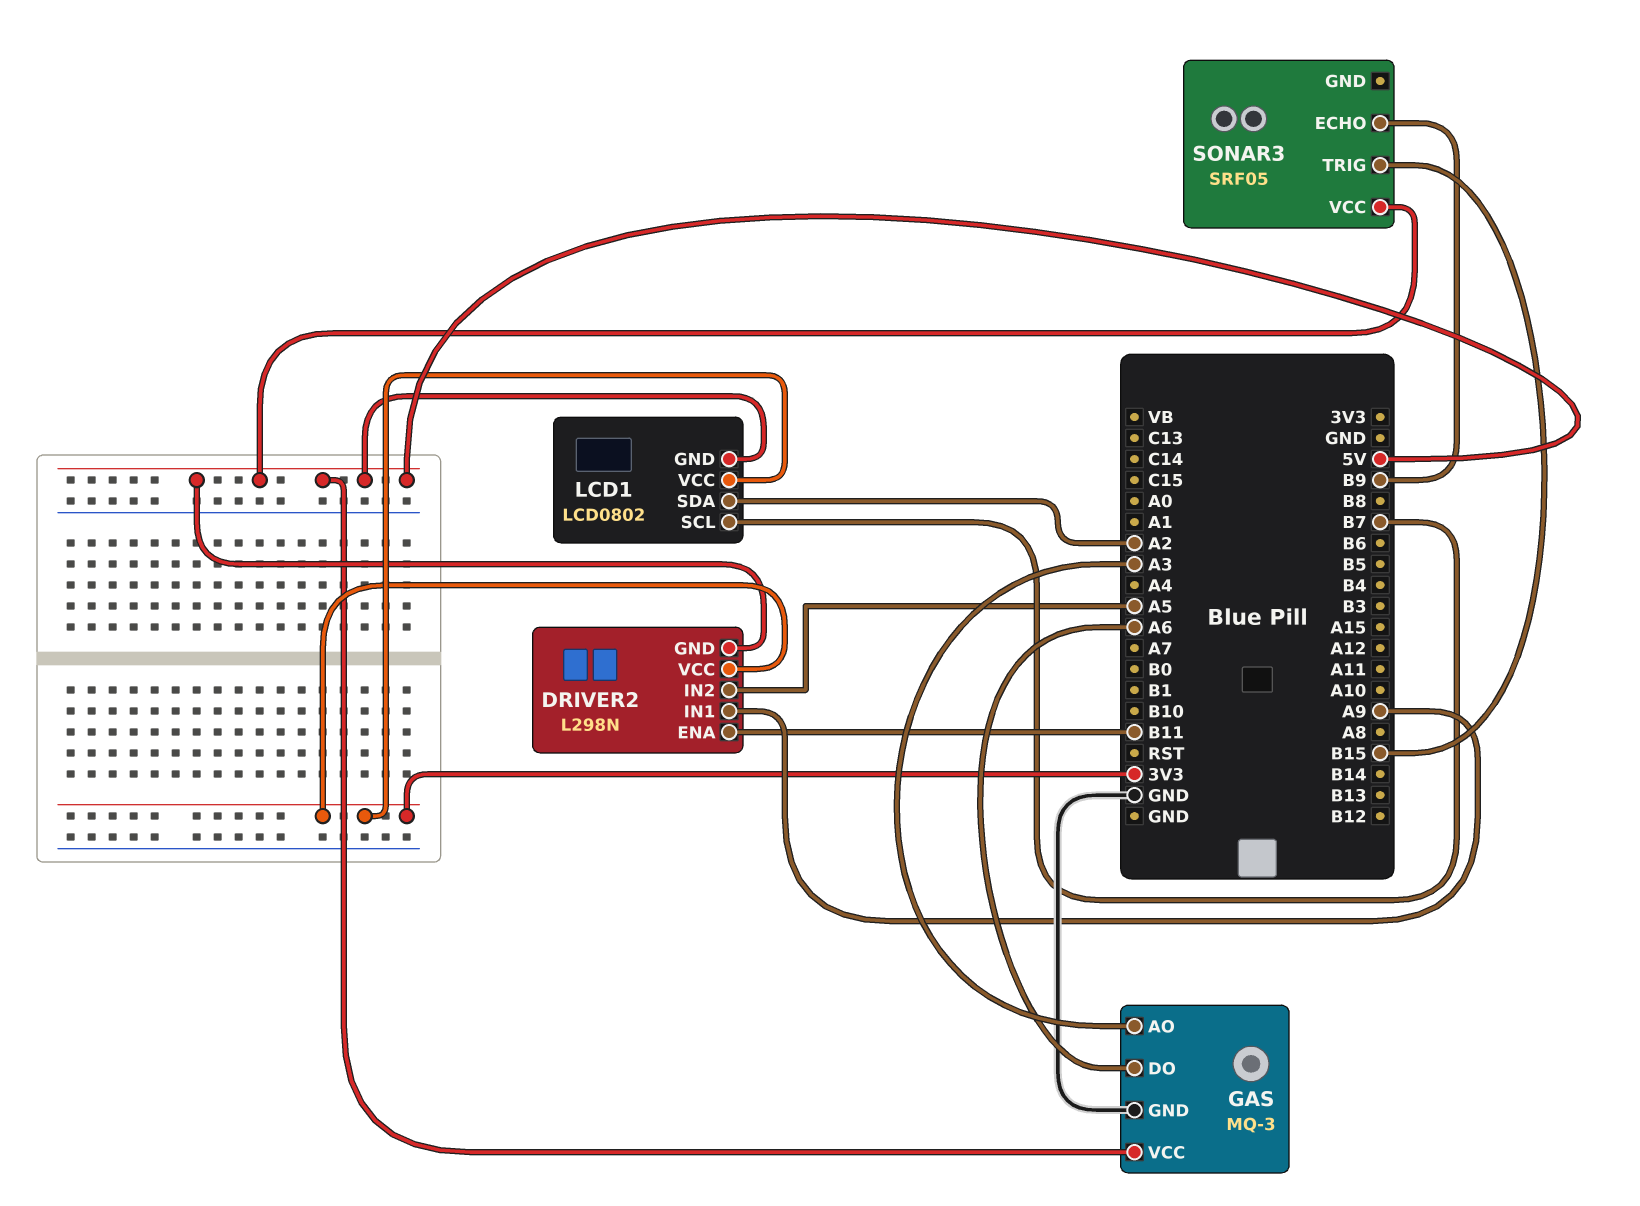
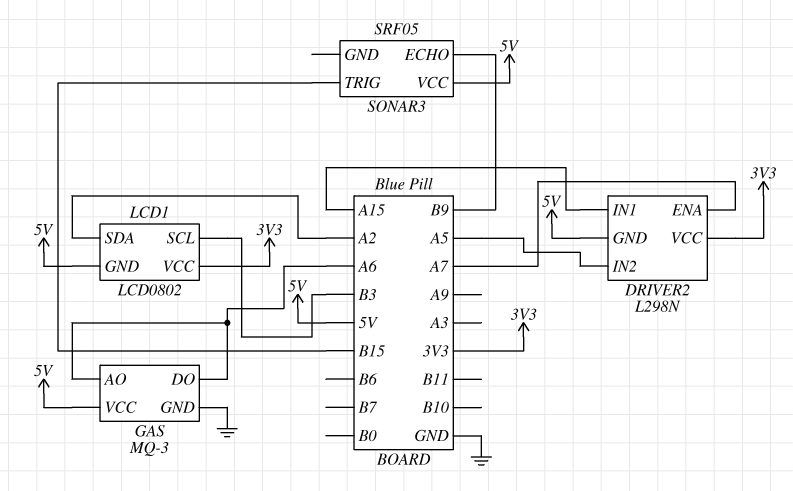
DRIVER2 pin ENA: B11 -> A7
DRIVER2 pin IN1: A9 -> A15
GAS pin AO: A3 -> A6
LCD1 pin SCL: B7 -> B3

